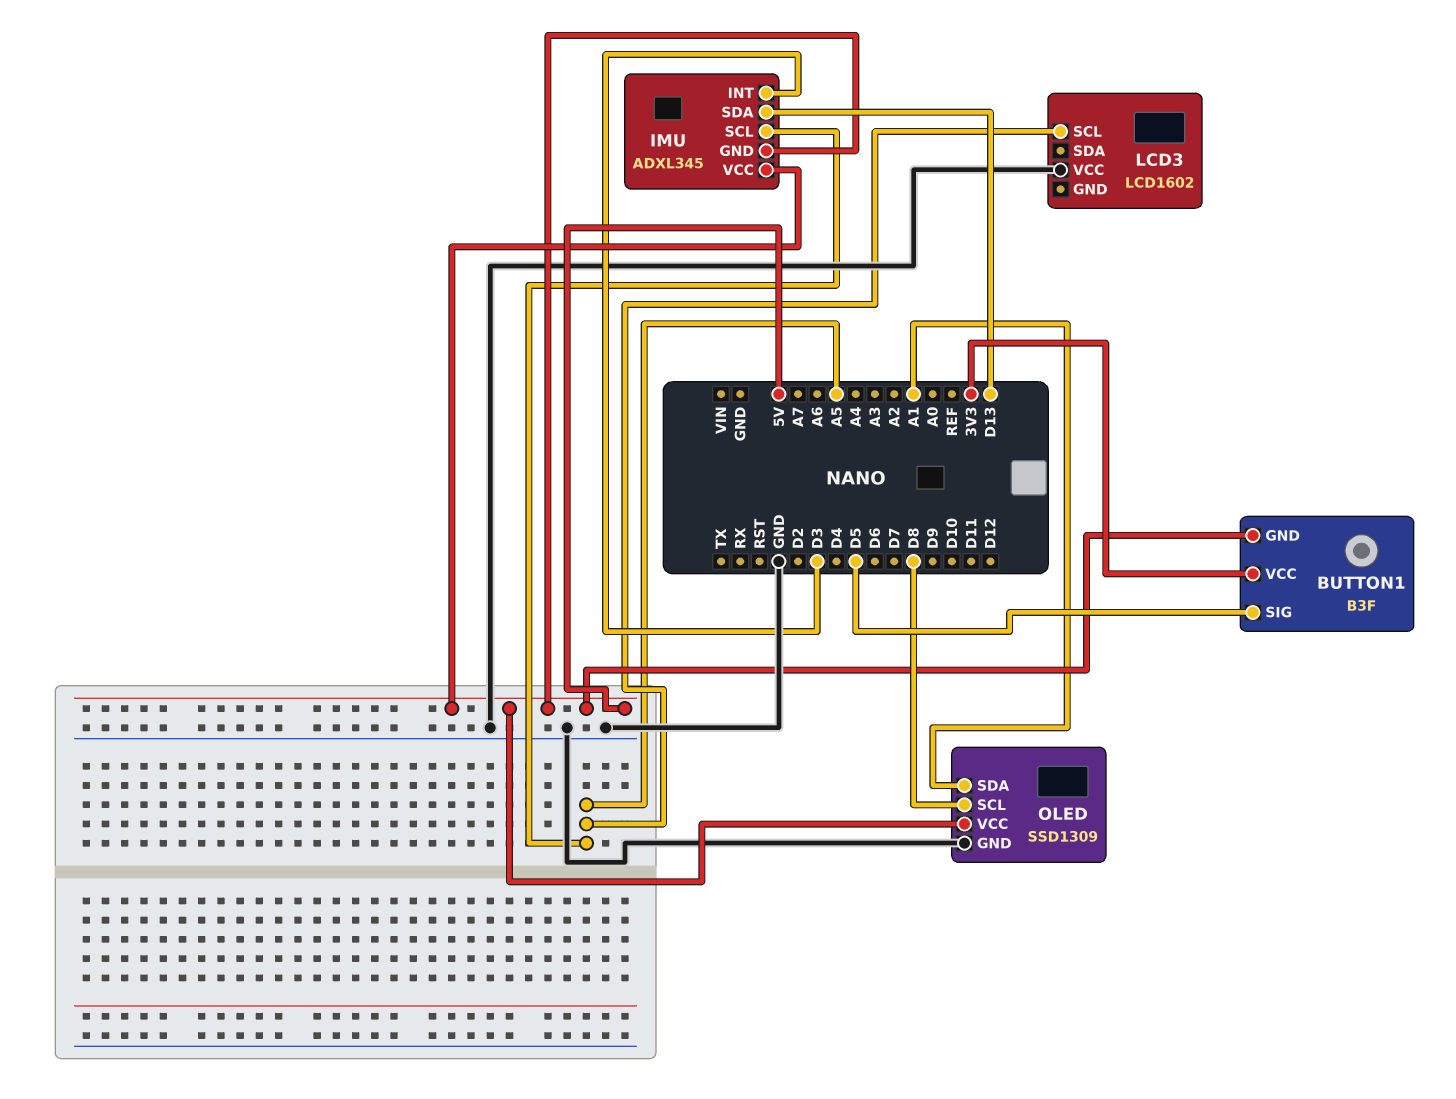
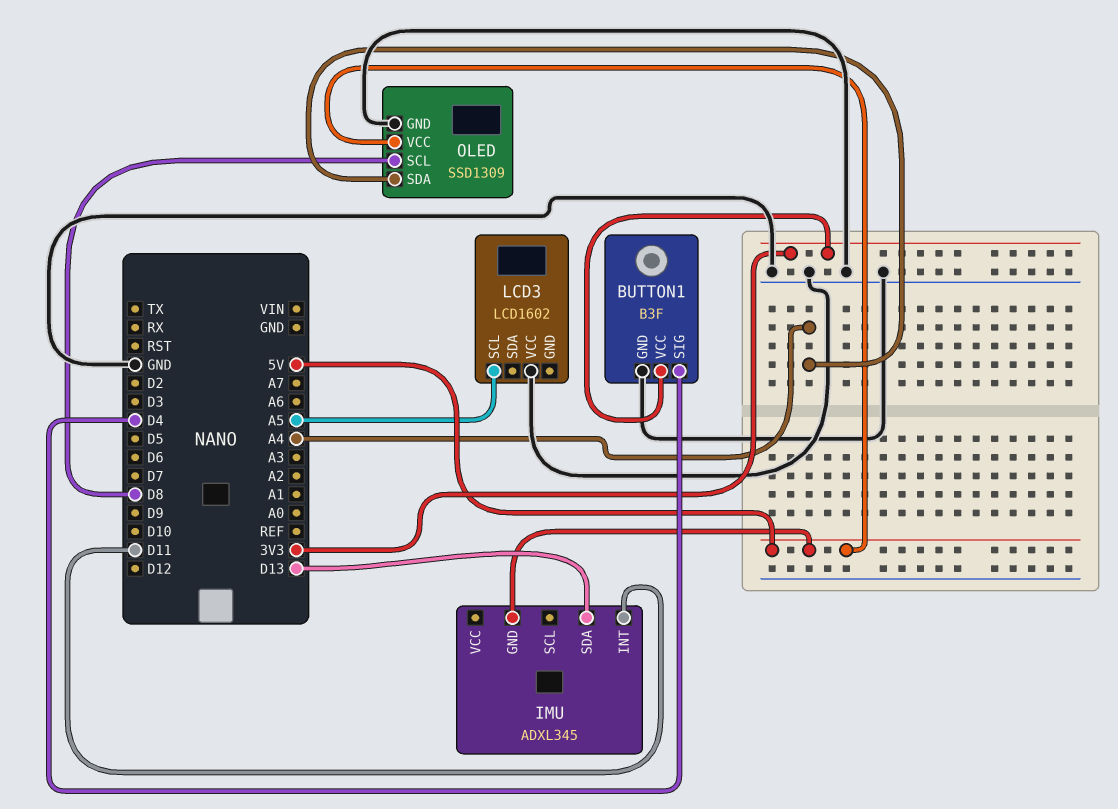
BUTTON1 pin GND: 5V -> GND
BUTTON1 pin SIG: D5 -> D4
IMU pin INT: D3 -> D11
IMU pin SCL: A5 -> none
IMU pin VCC: 5V -> none
OLED pin SDA: A1 -> A4

